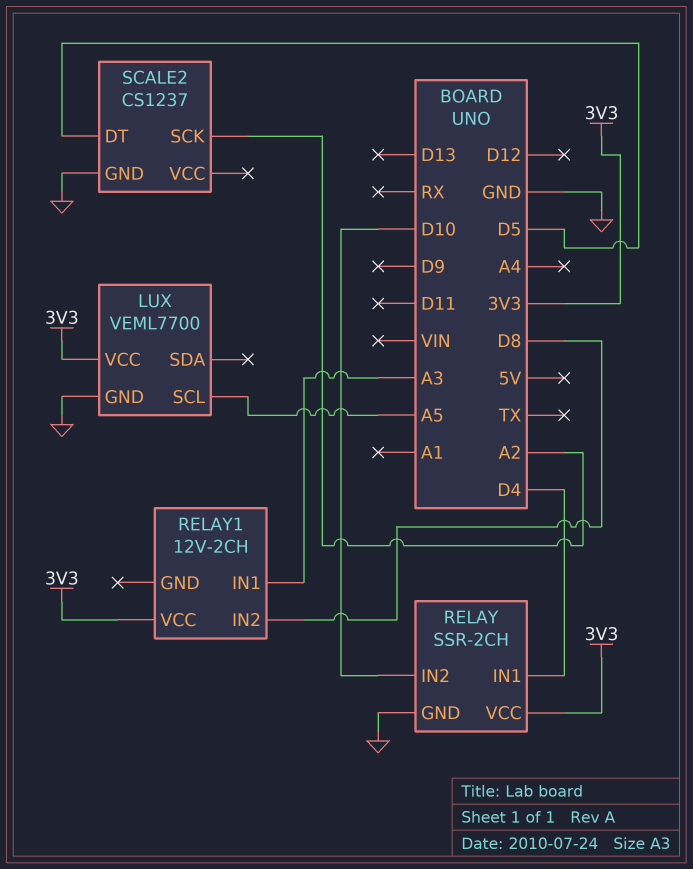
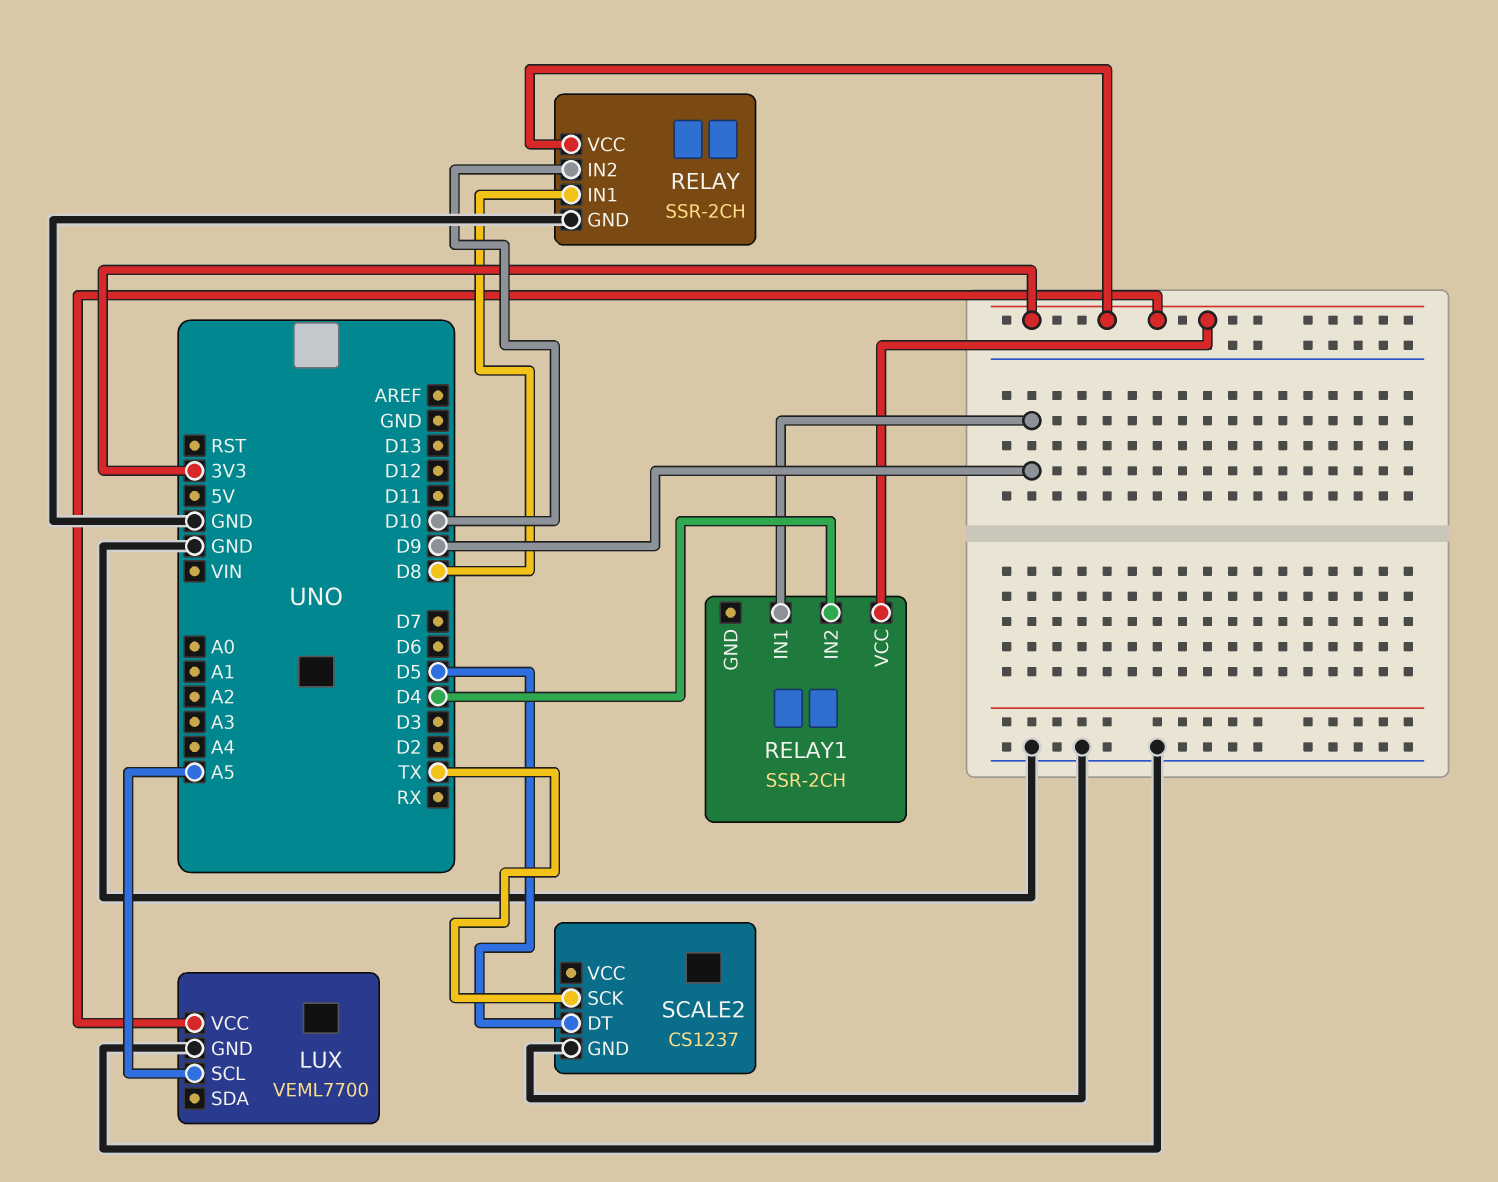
RELAY pin IN1: D4 -> D8
RELAY1: 12V-2CH -> SSR-2CH
RELAY1 pin IN1: A3 -> D9
RELAY1 pin IN2: D8 -> D4
SCALE2 pin SCK: A2 -> TX

